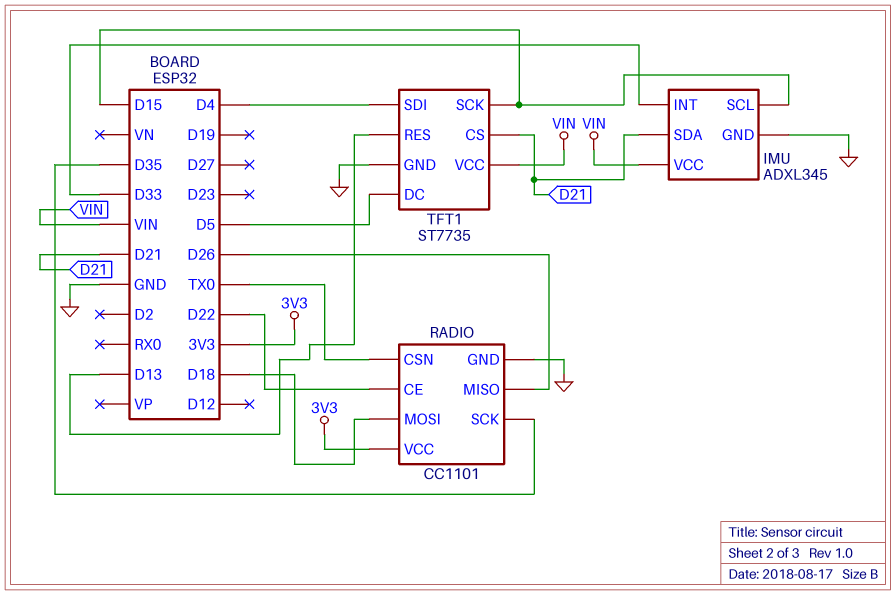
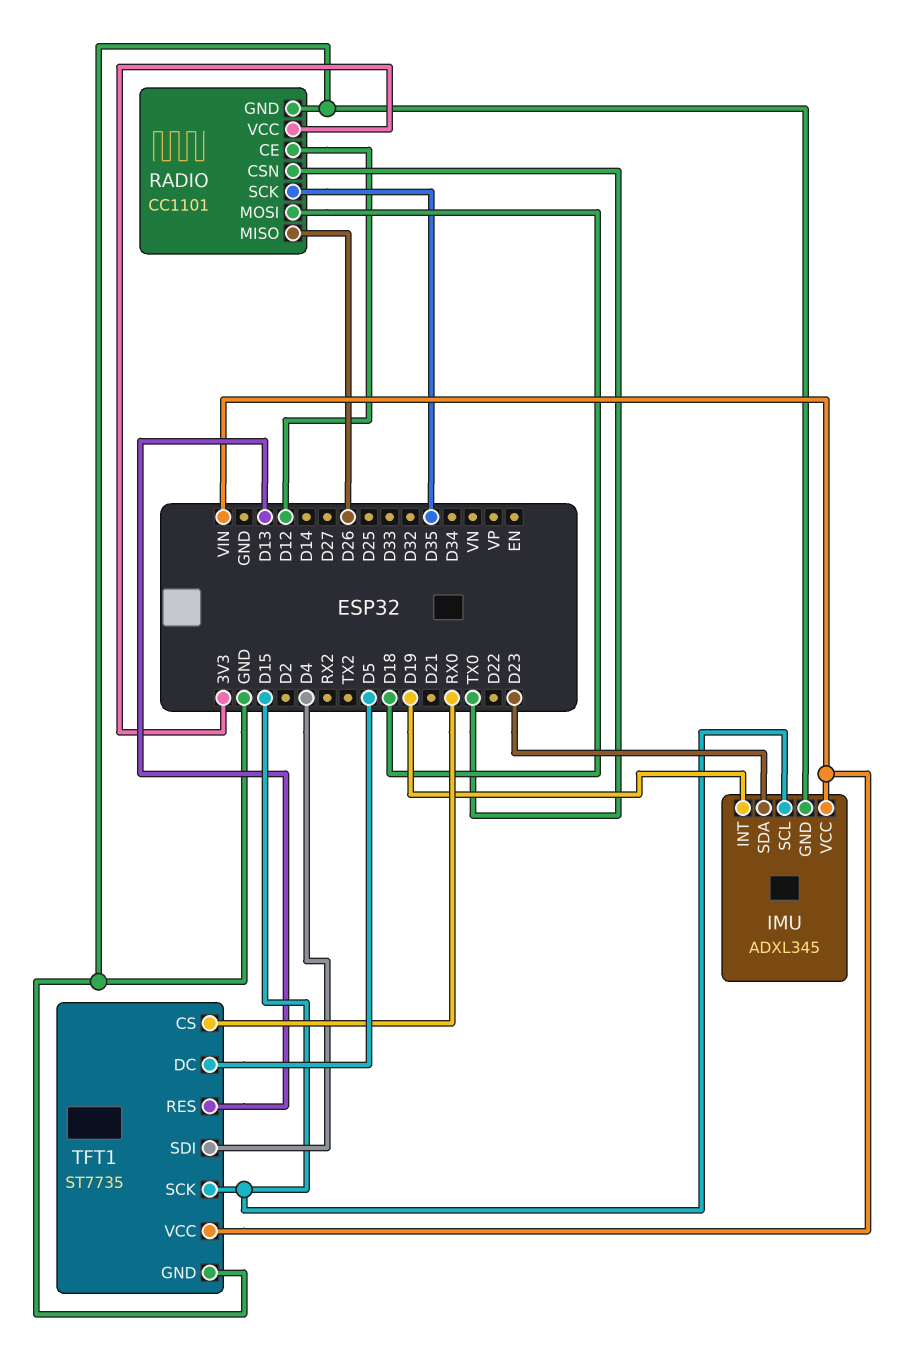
IMU pin INT: D33 -> D19
IMU pin SDA: D21 -> D23
RADIO pin CE: D22 -> D12
TFT1 pin CS: D21 -> RX0

